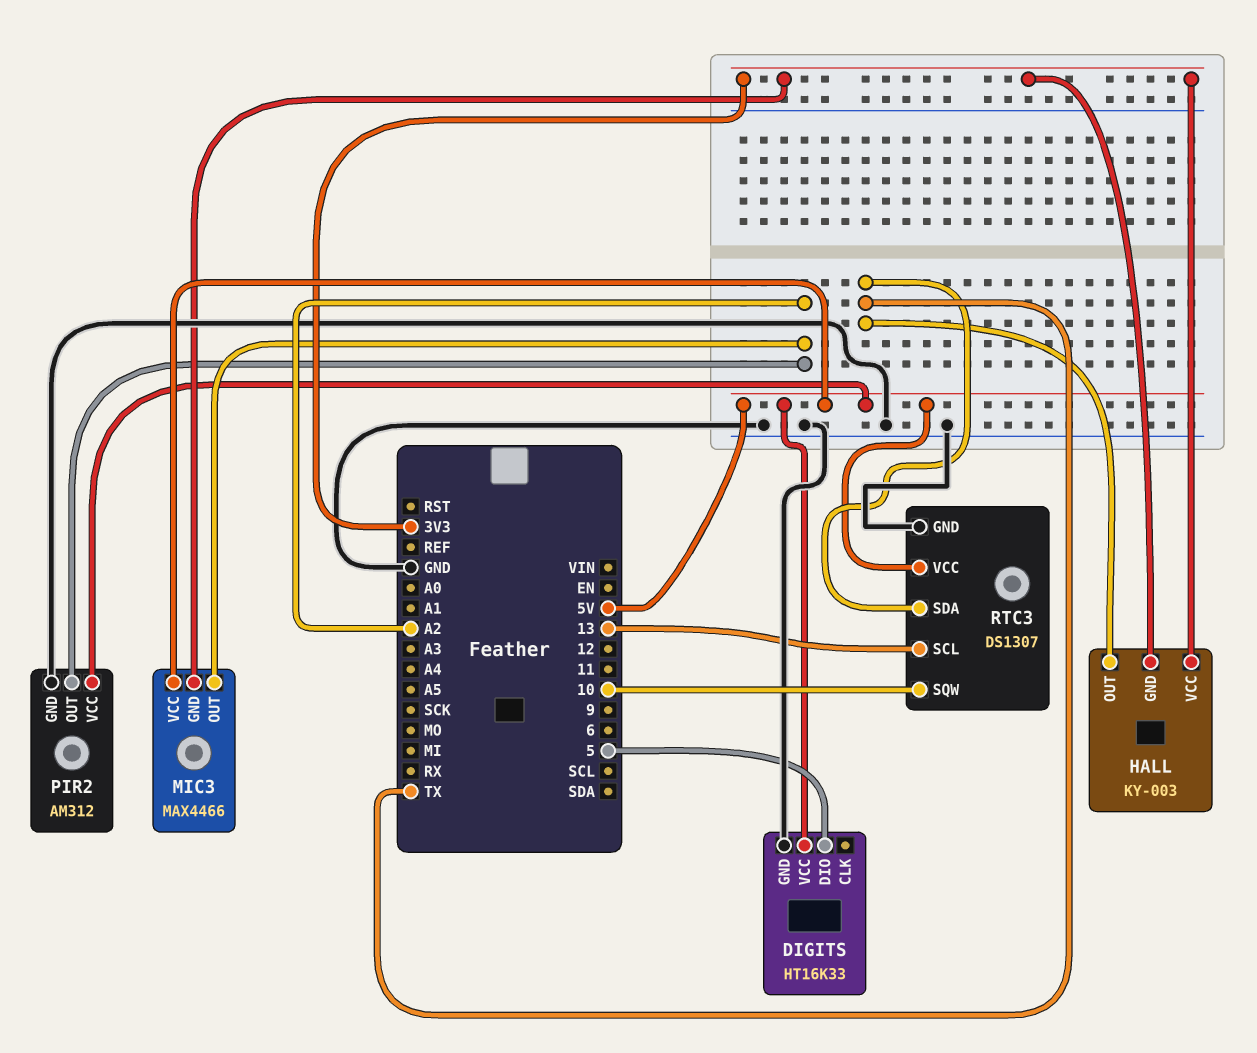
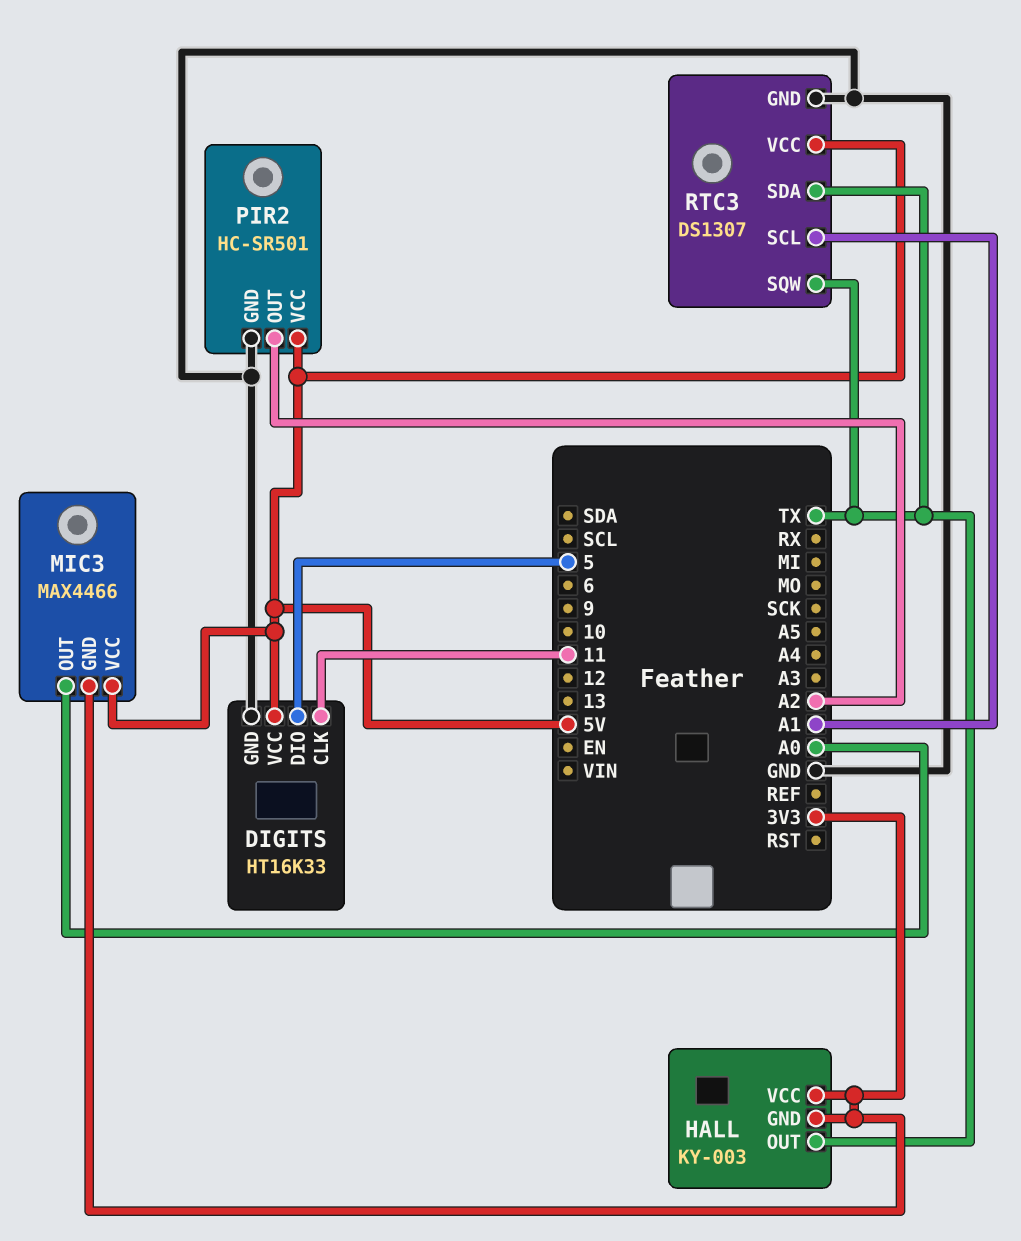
DIGITS pin CLK: none -> 11
MIC3 pin OUT: A2 -> A0
PIR2: AM312 -> HC-SR501
RTC3 pin SCL: 13 -> A1
RTC3 pin SQW: 10 -> TX

